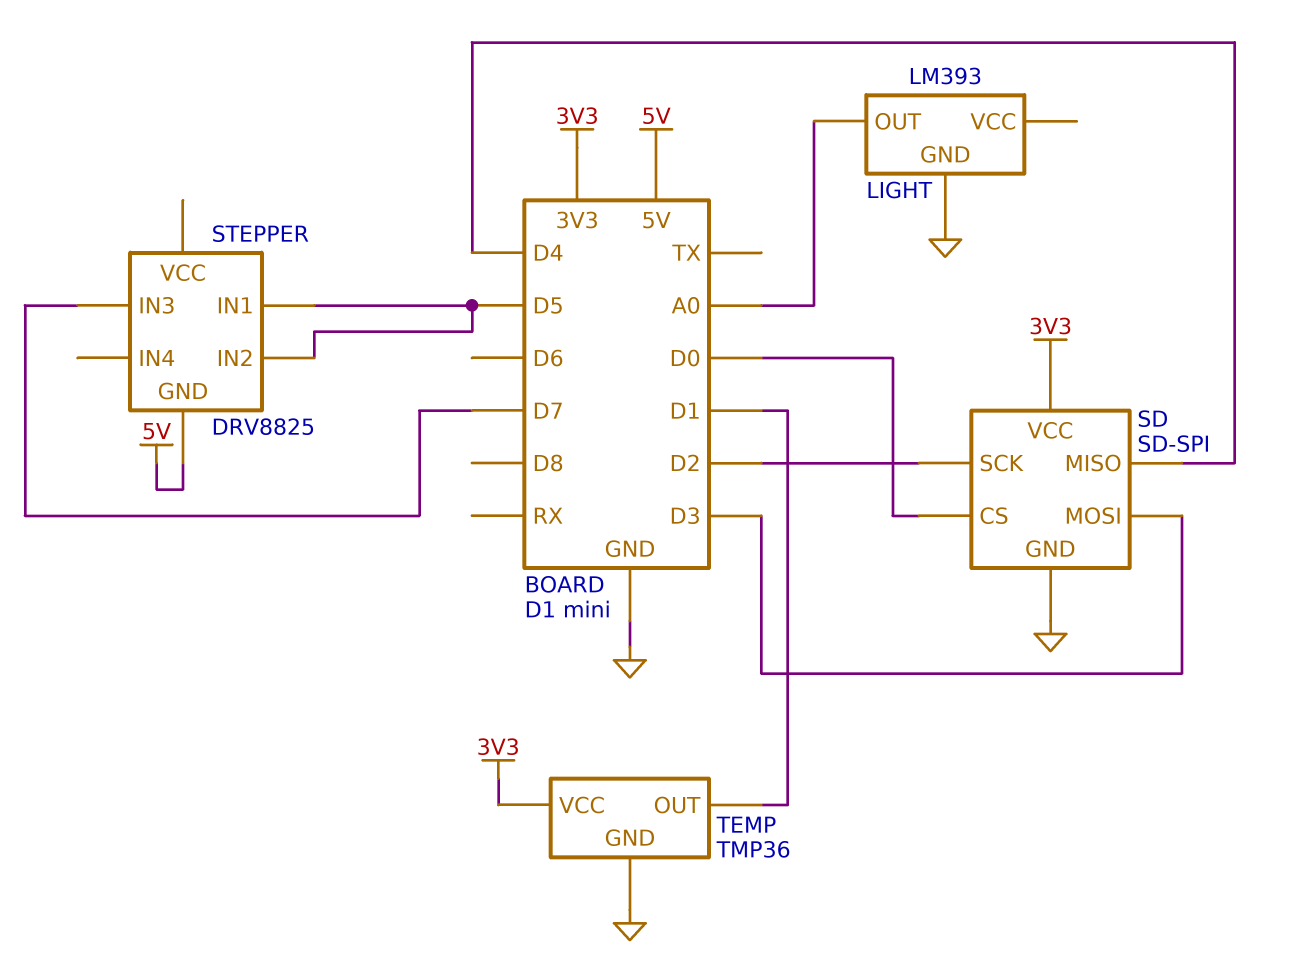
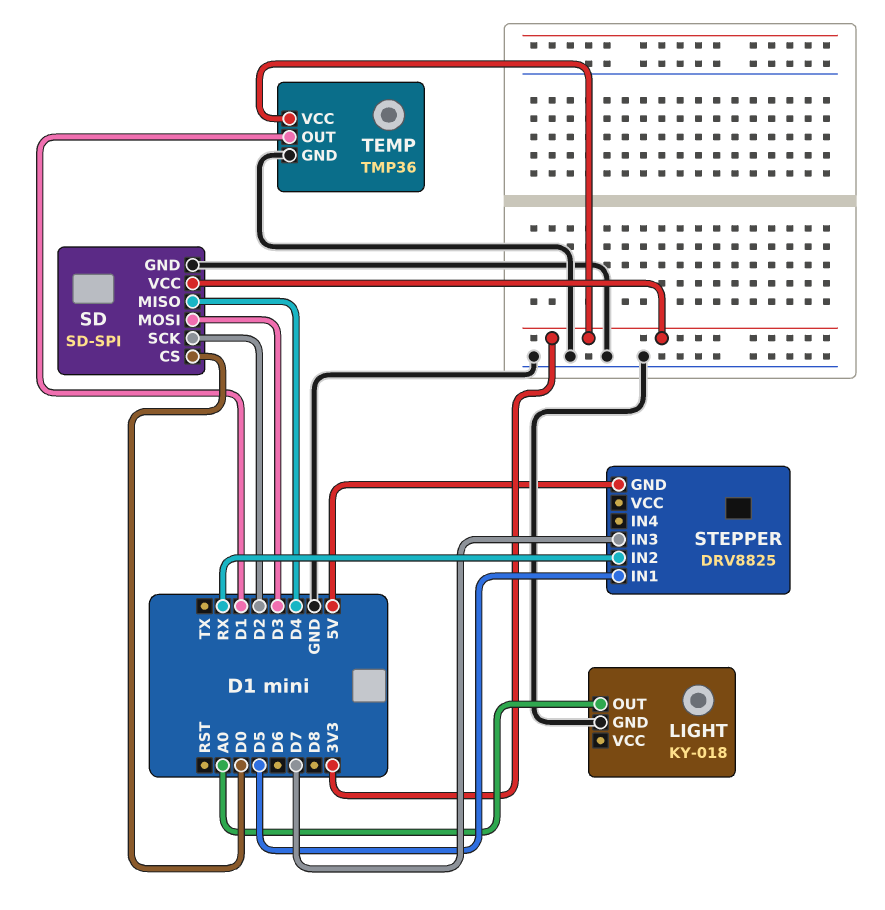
LIGHT: LM393 -> KY-018
STEPPER pin IN2: D5 -> RX

